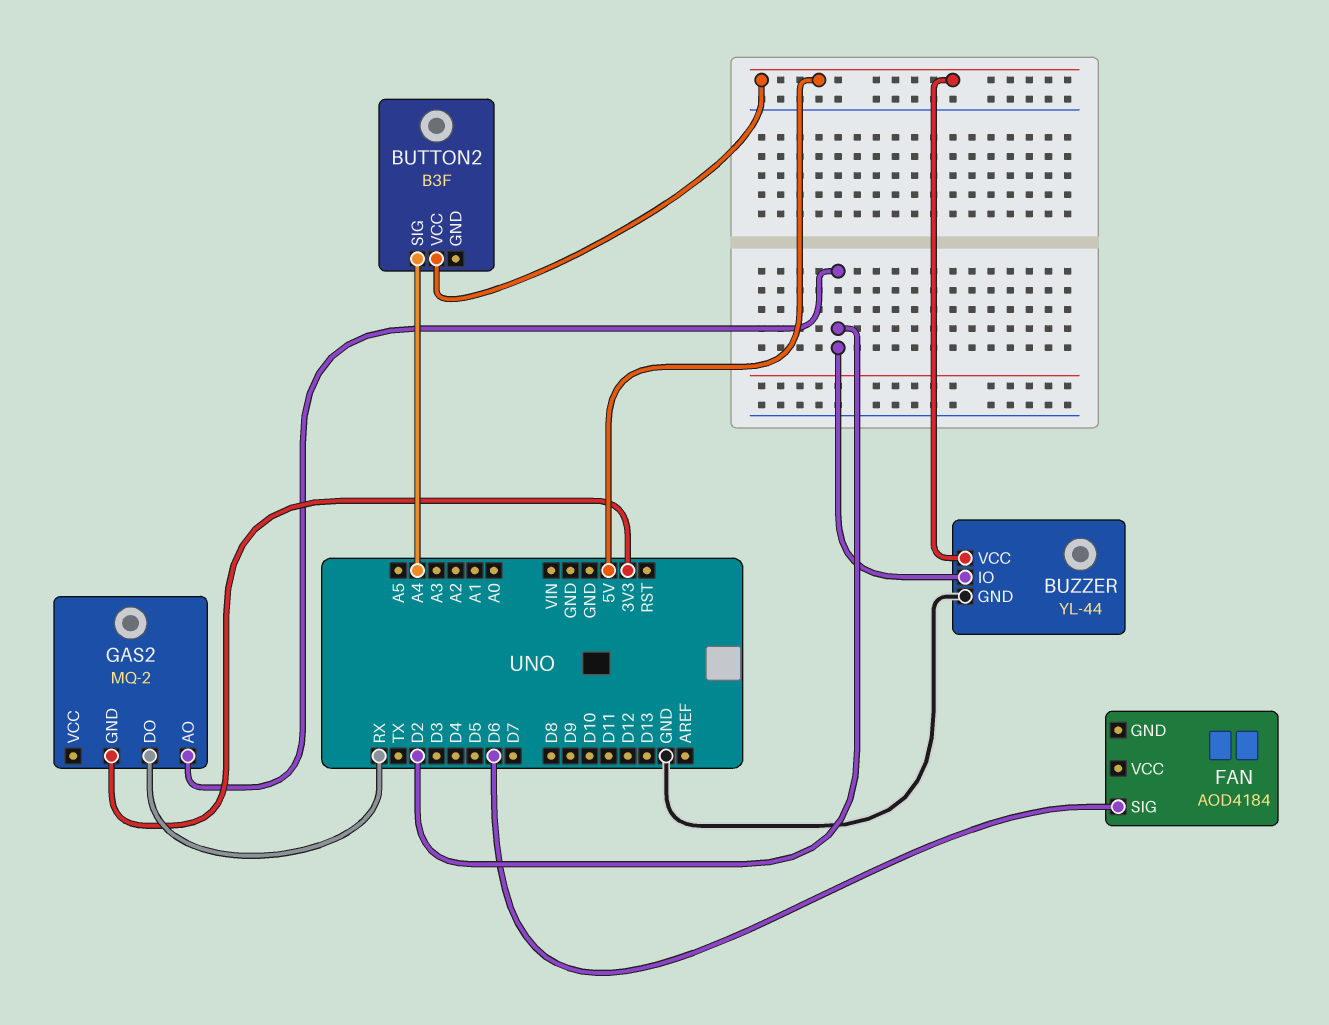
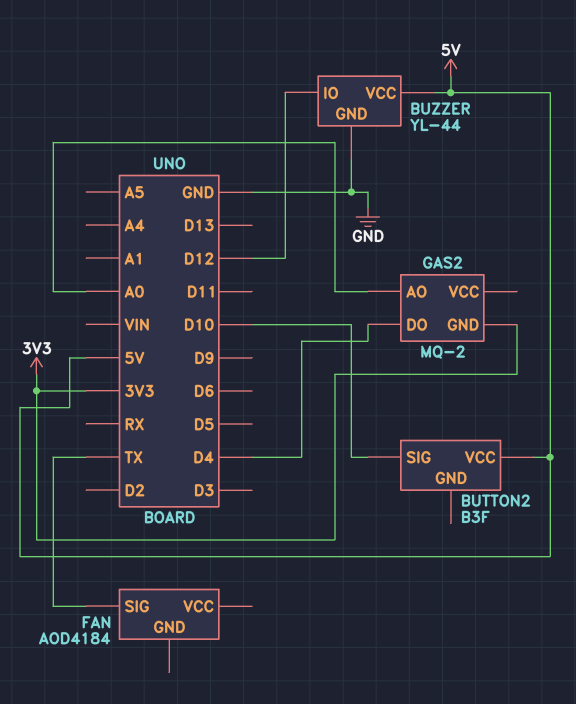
BUTTON2 pin SIG: A4 -> D10
BUZZER pin IO: D2 -> D12
FAN pin SIG: D6 -> TX
GAS2 pin AO: D2 -> A0
GAS2 pin DO: RX -> D4

